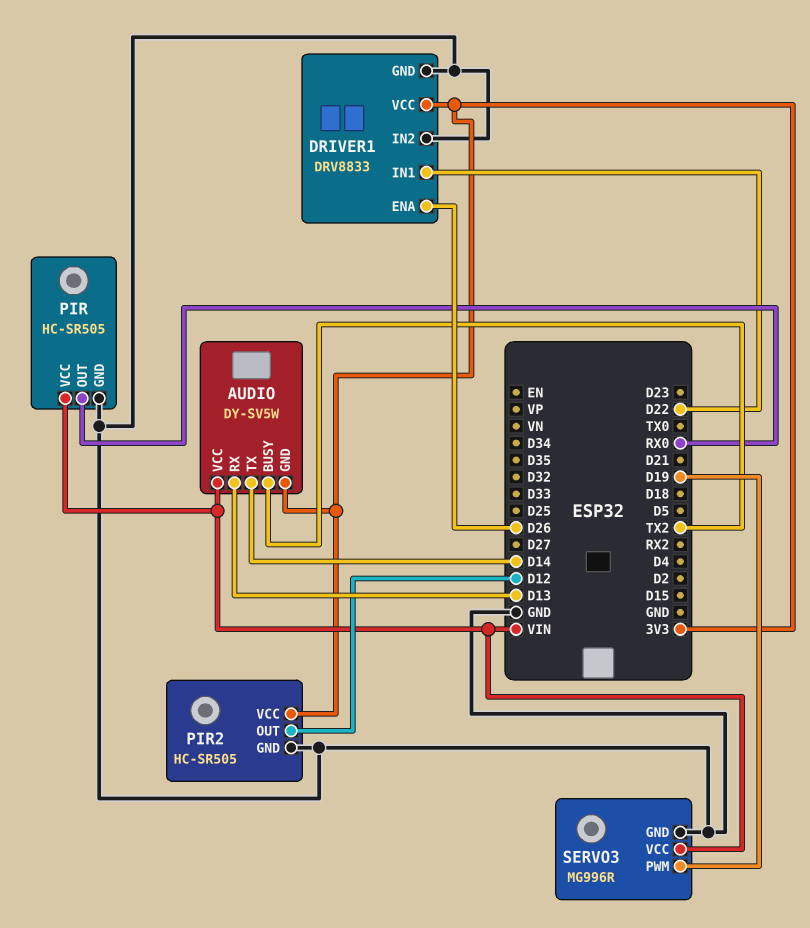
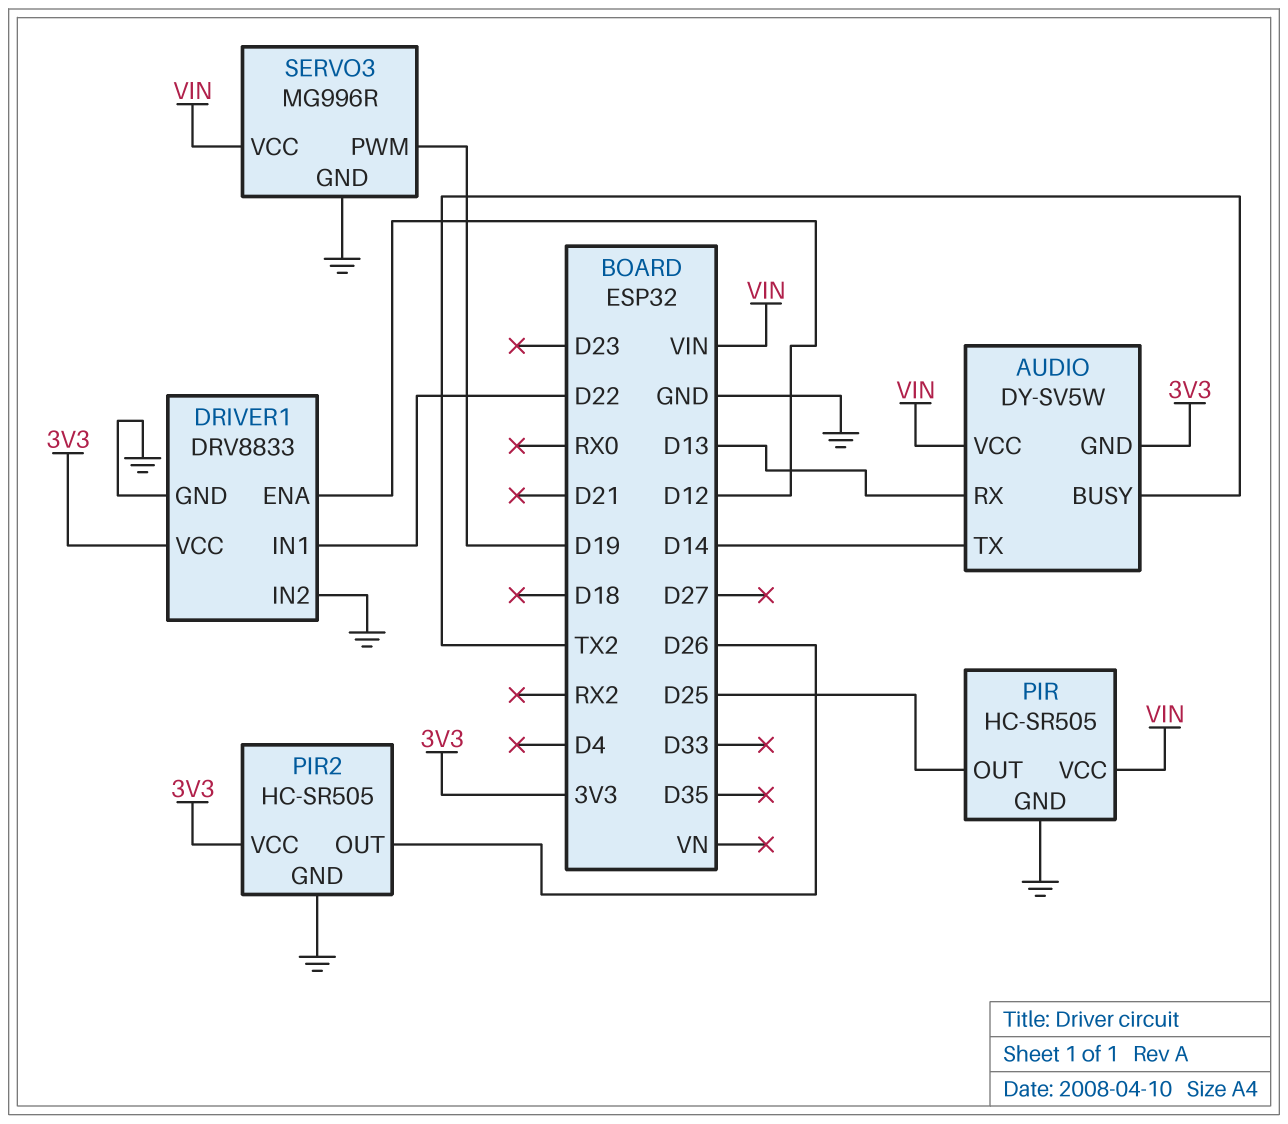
DRIVER1 pin ENA: D26 -> D12
PIR pin OUT: RX0 -> D25
PIR2 pin OUT: D12 -> D26

